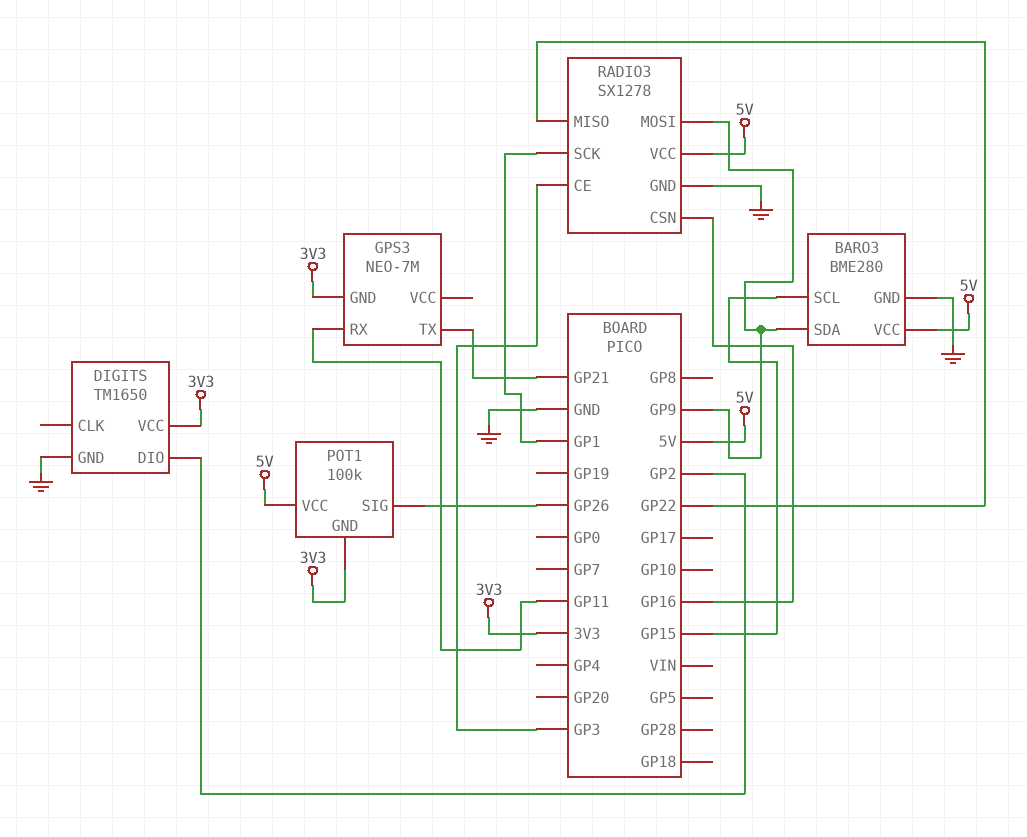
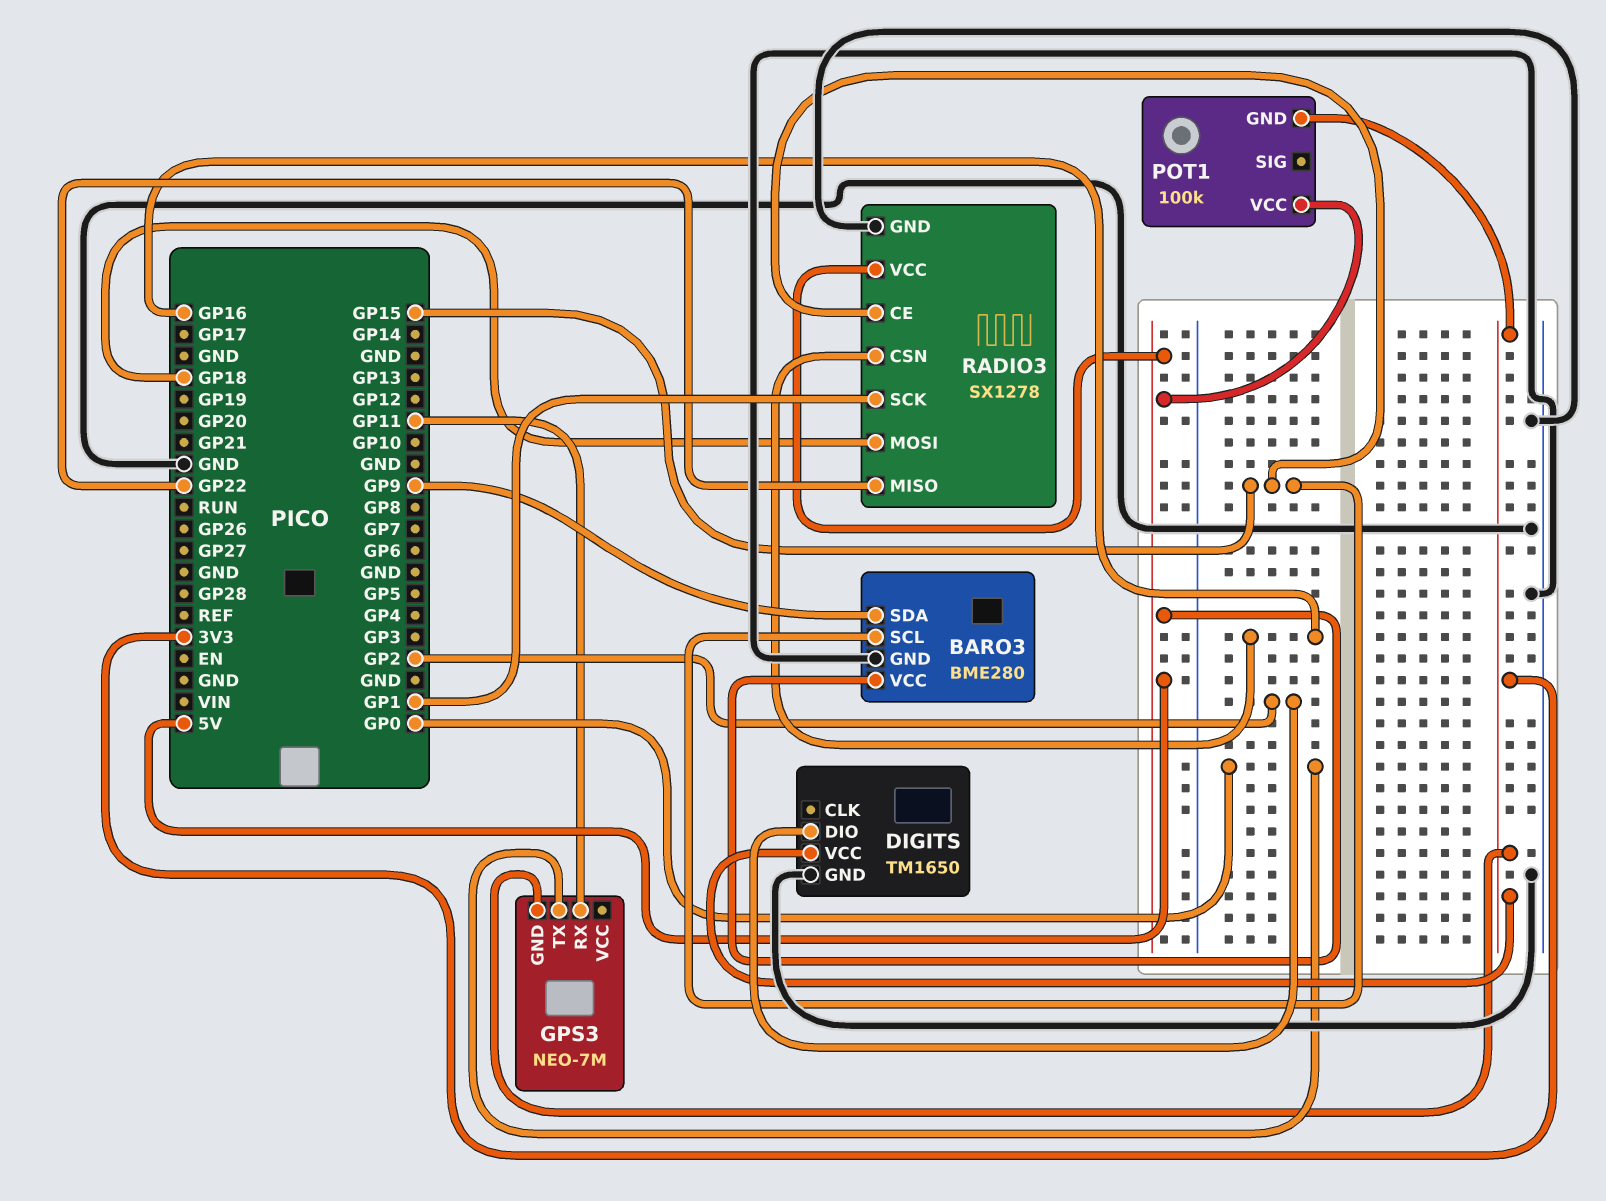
GPS3 pin TX: GP21 -> GP0
POT1 pin SIG: GP26 -> none
RADIO3 pin CE: GP3 -> GP15
RADIO3 pin MOSI: GP9 -> GP18

